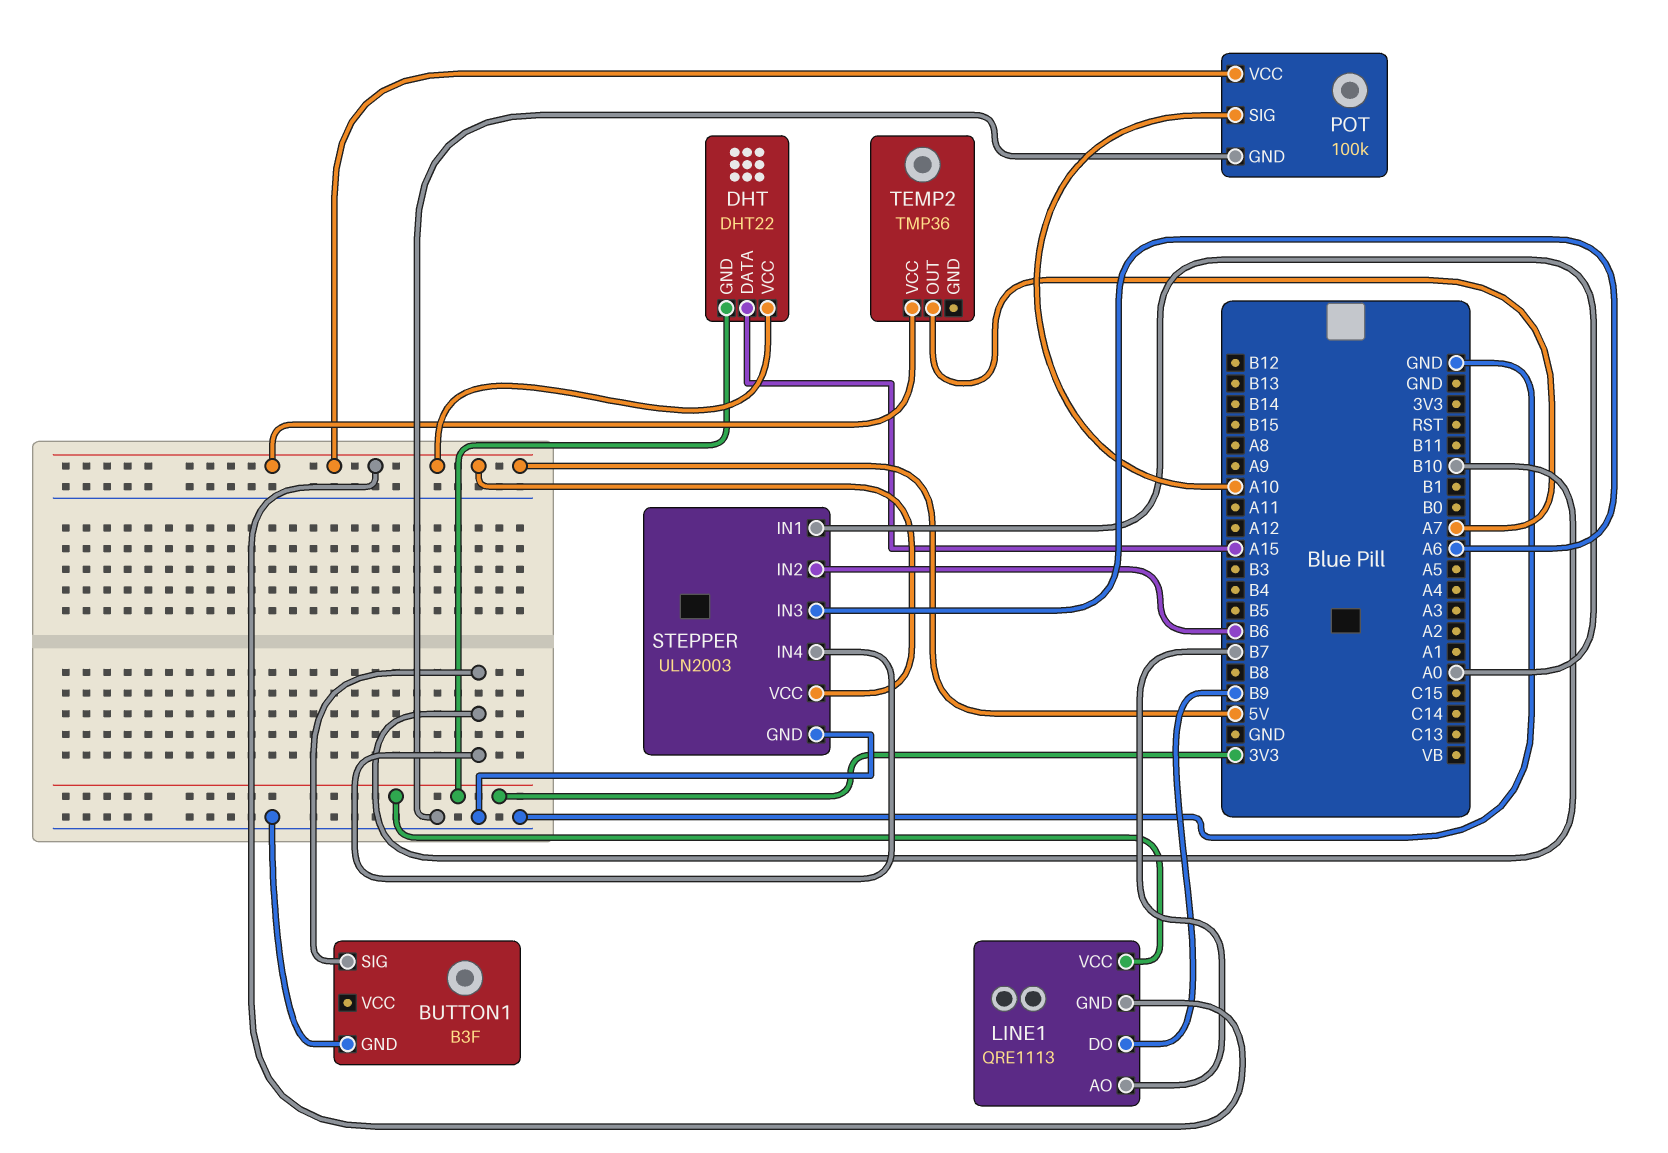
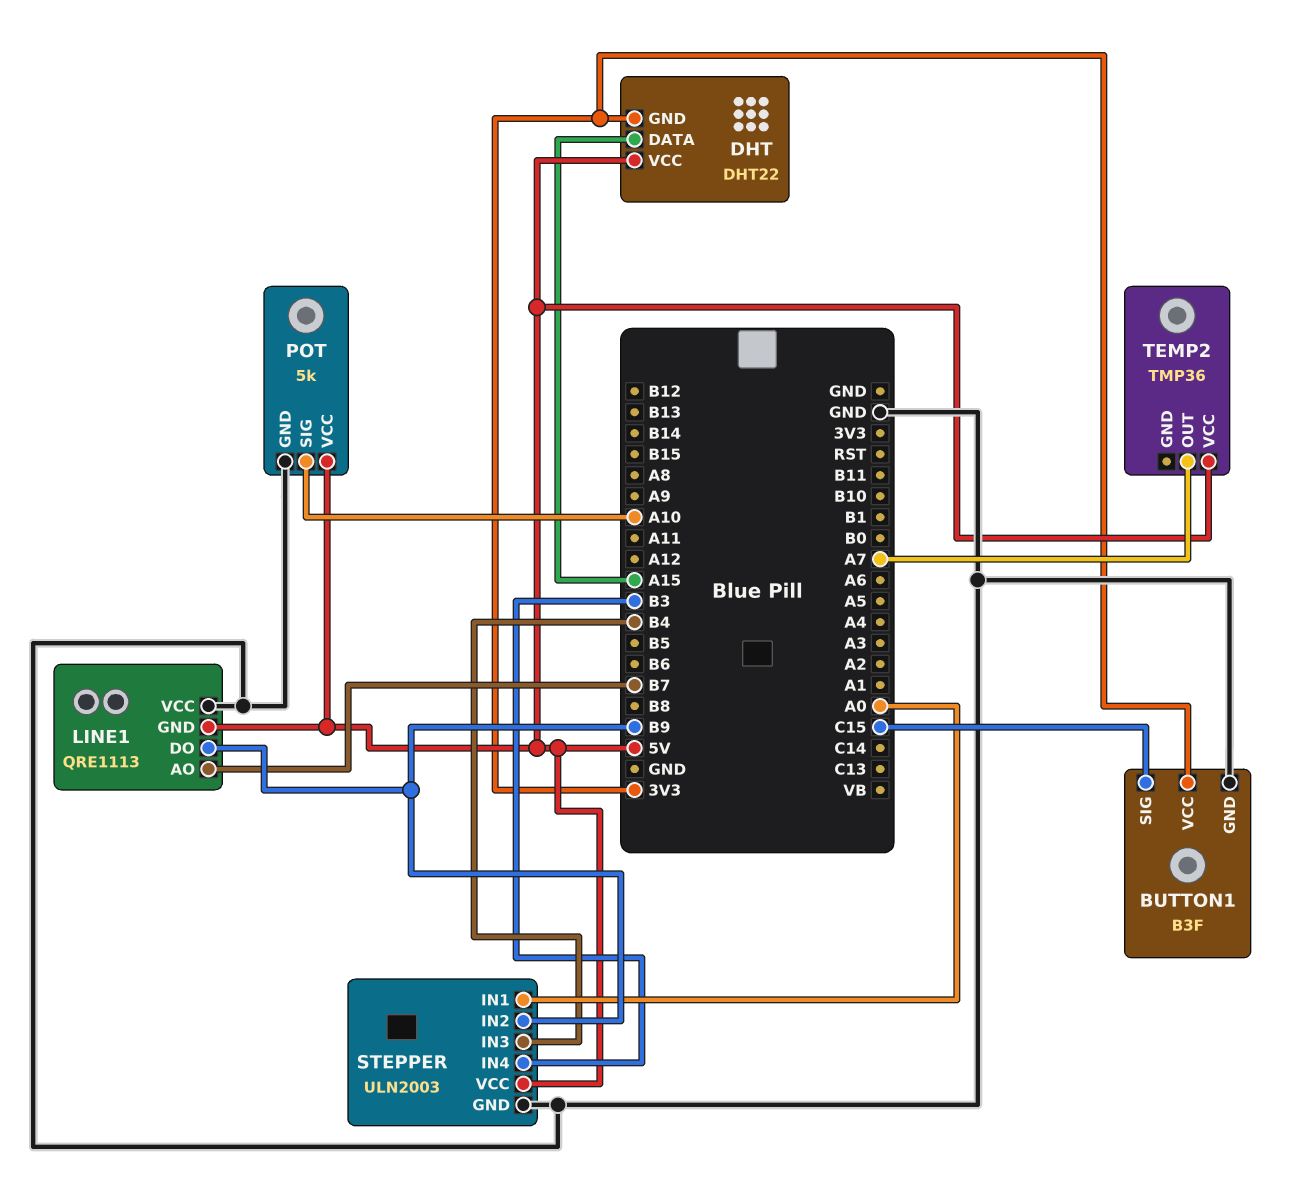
BUTTON1 pin SIG: B10 -> C15
BUTTON1 pin VCC: none -> 3V3
LINE1 pin VCC: 3V3 -> GND
POT: 100k -> 5k
STEPPER pin IN2: B6 -> B9
STEPPER pin IN3: A6 -> B4
STEPPER pin IN4: B10 -> B3

